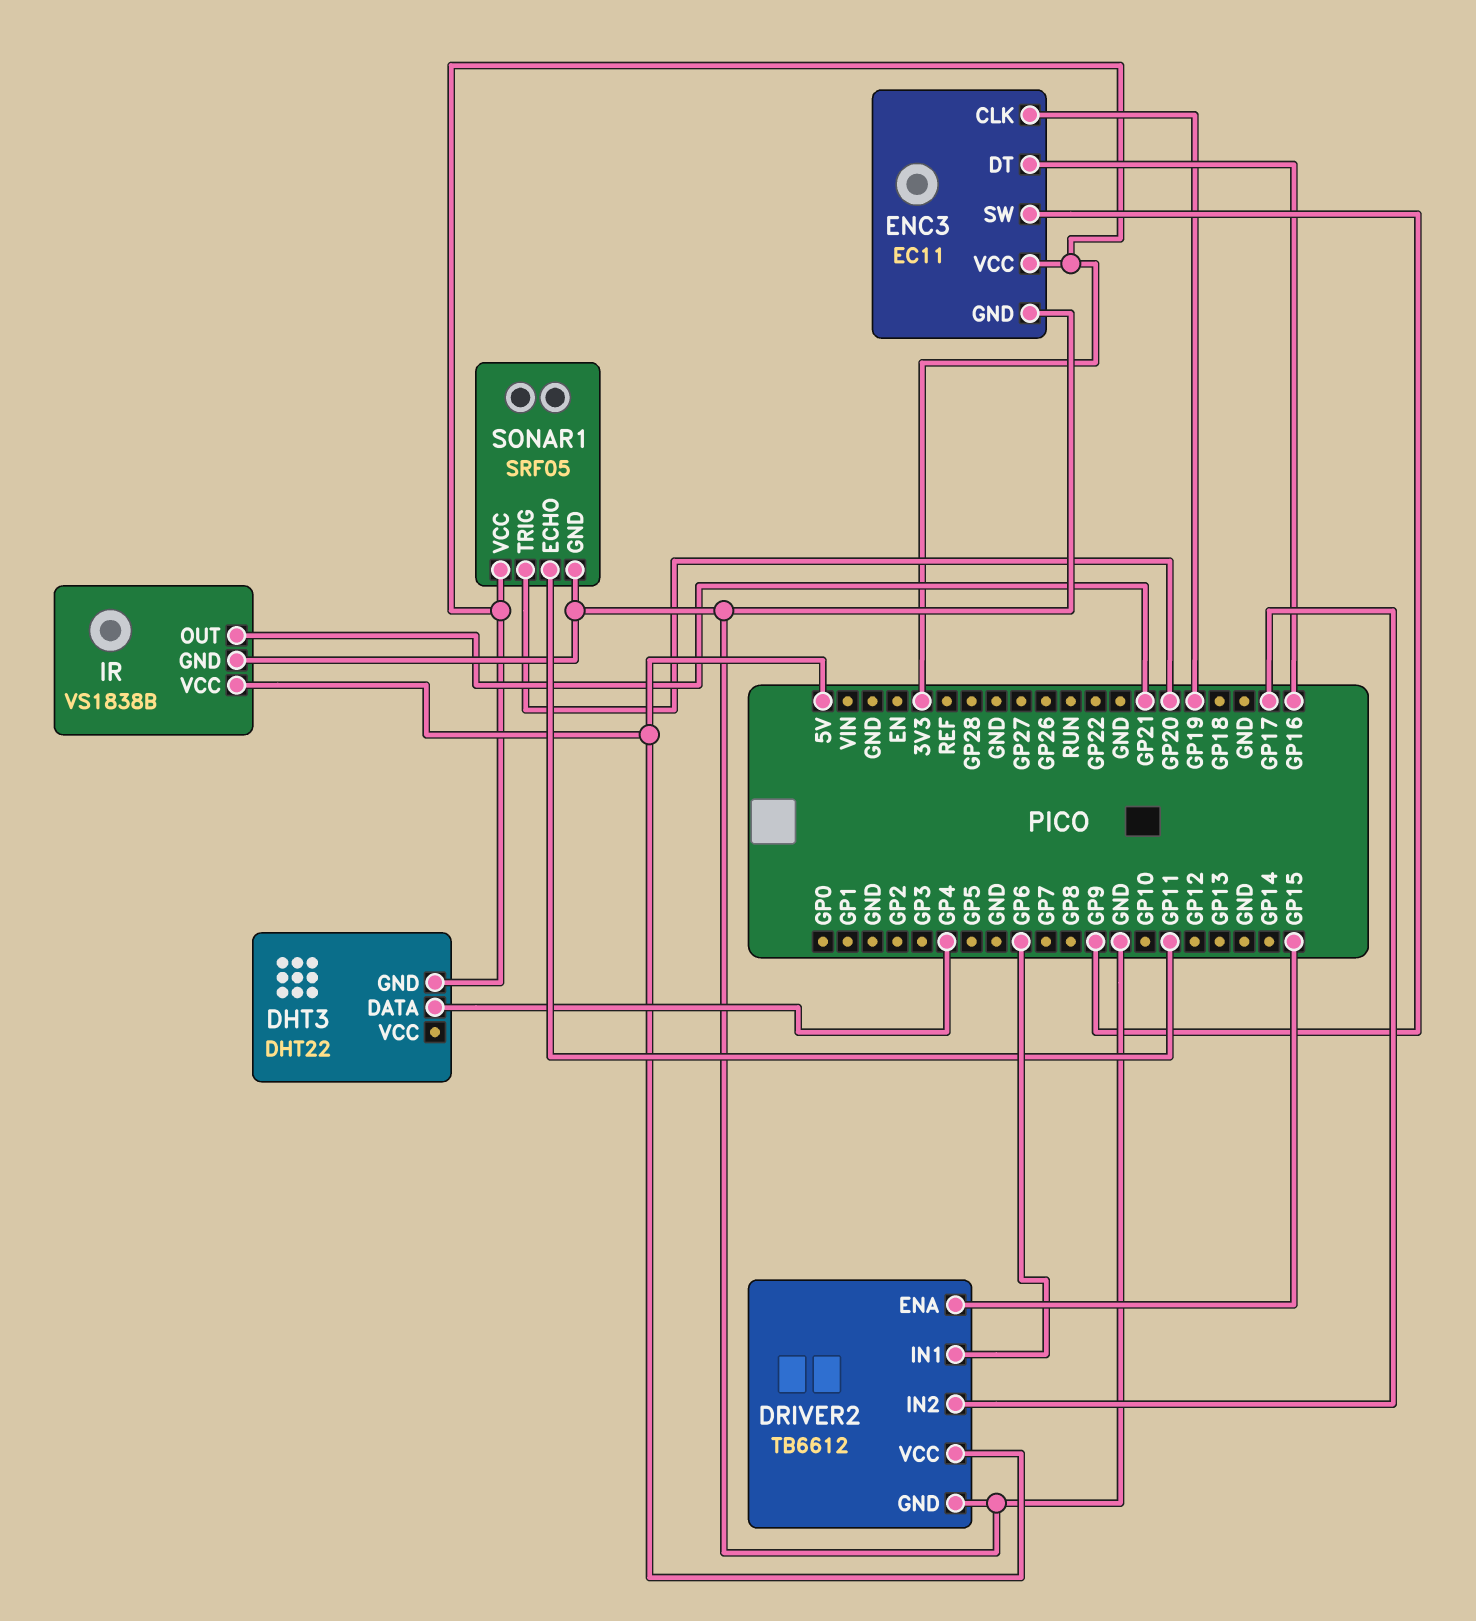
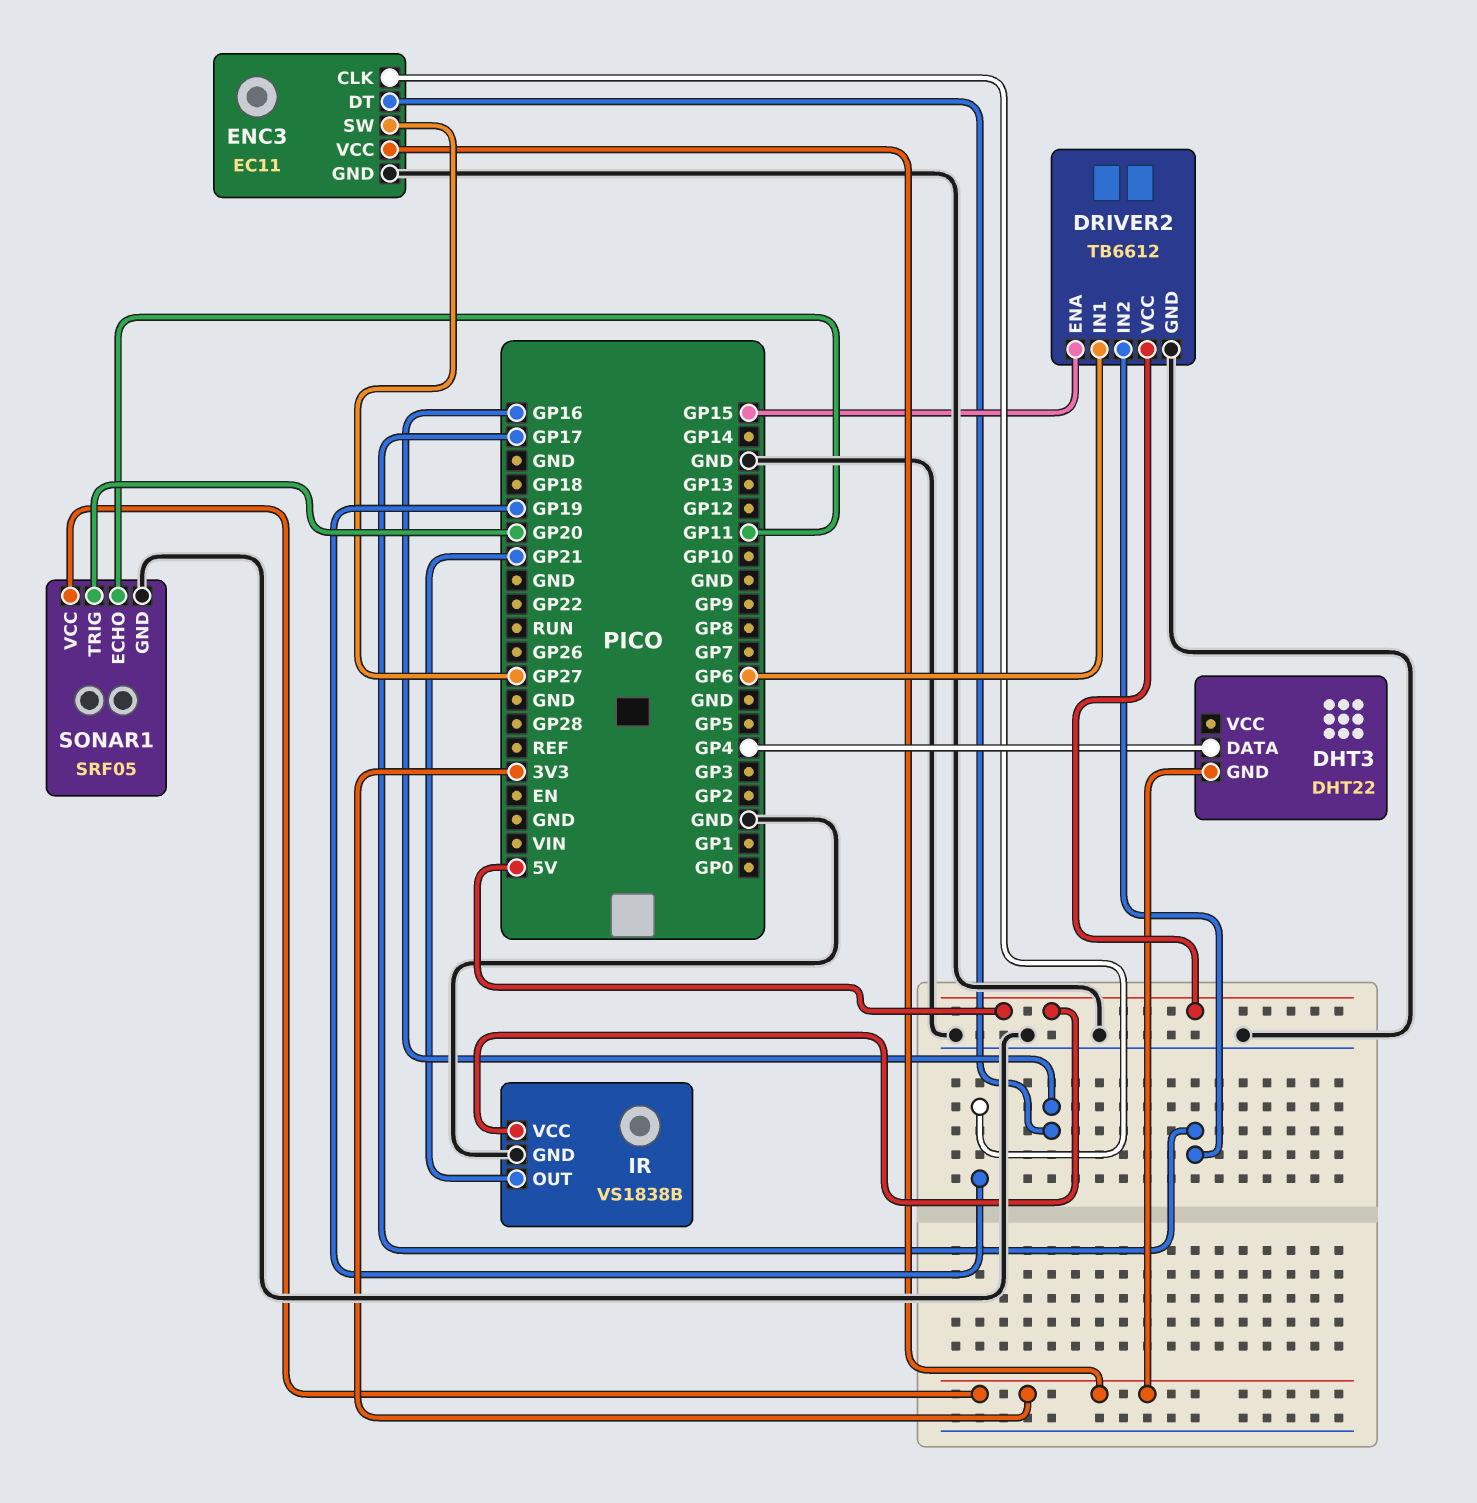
ENC3 pin SW: GP9 -> GP27

